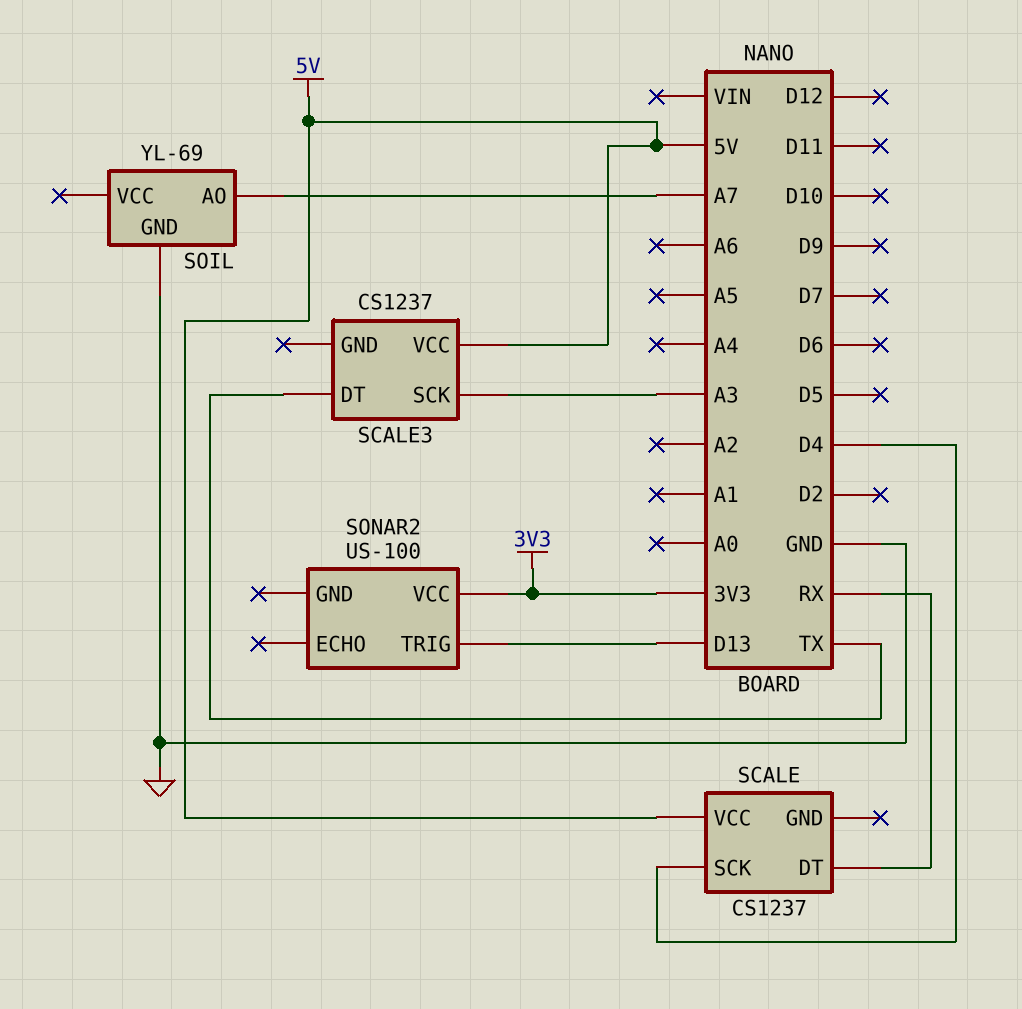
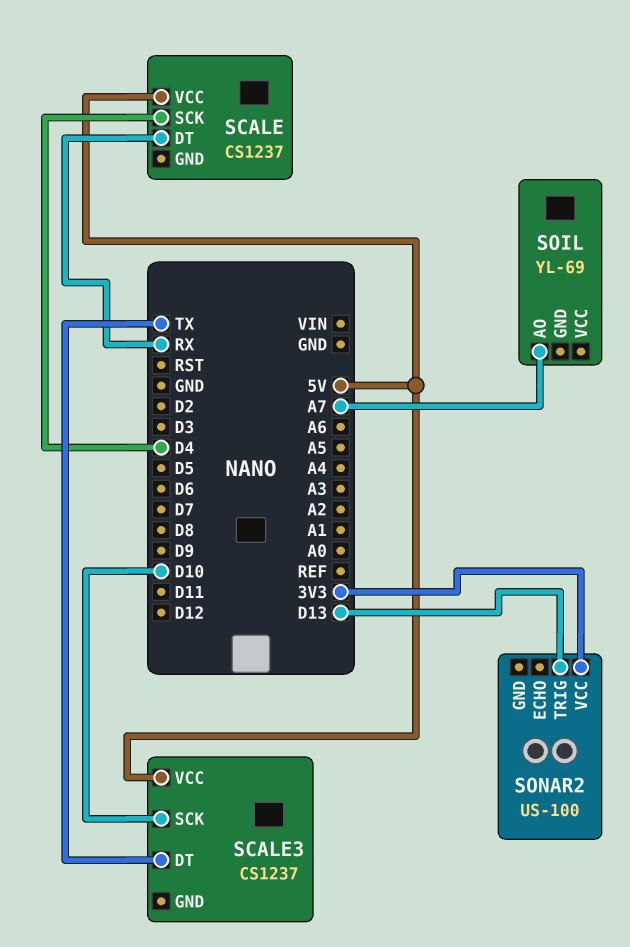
SCALE3 pin SCK: A3 -> D10
SOIL pin GND: GND -> none

